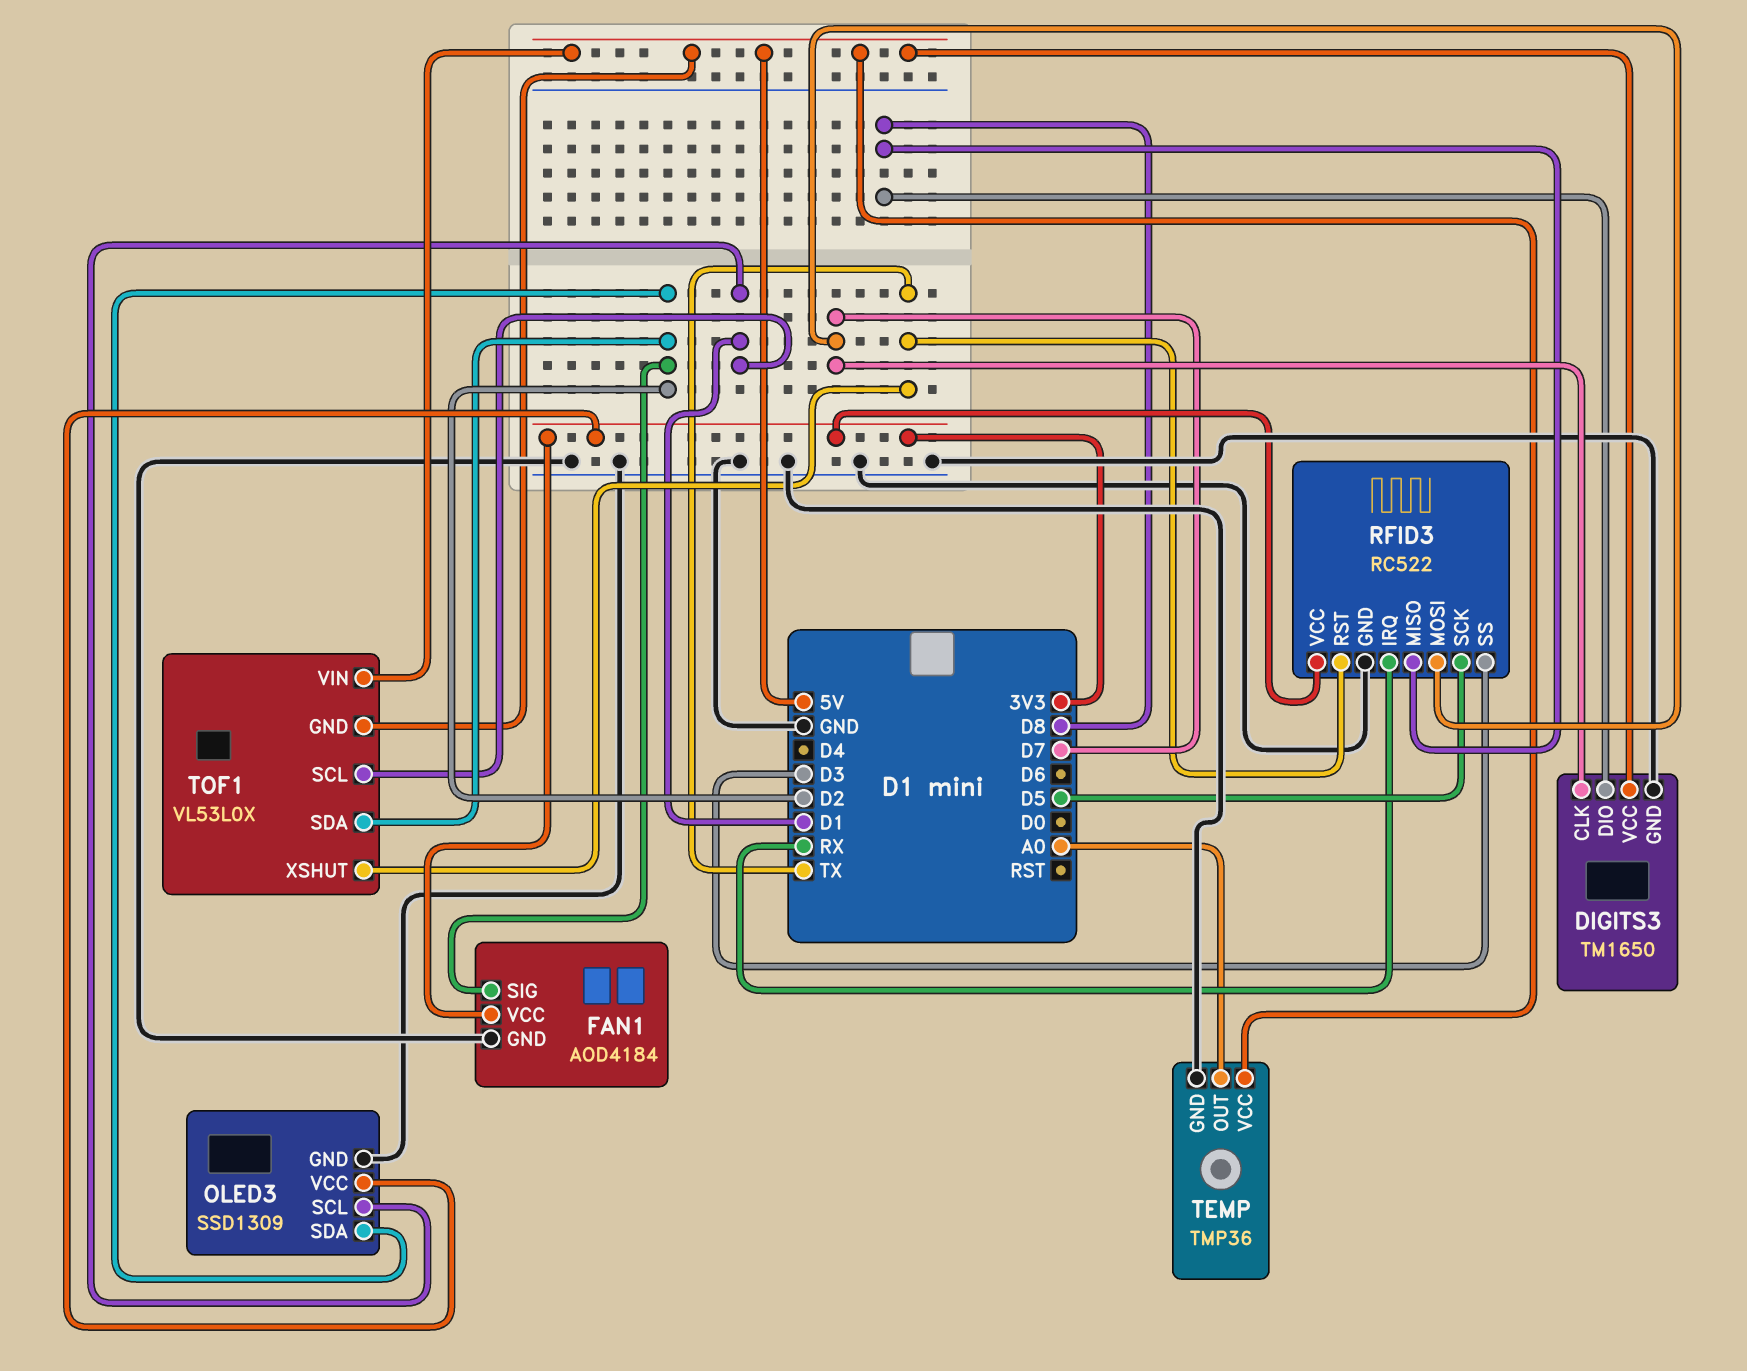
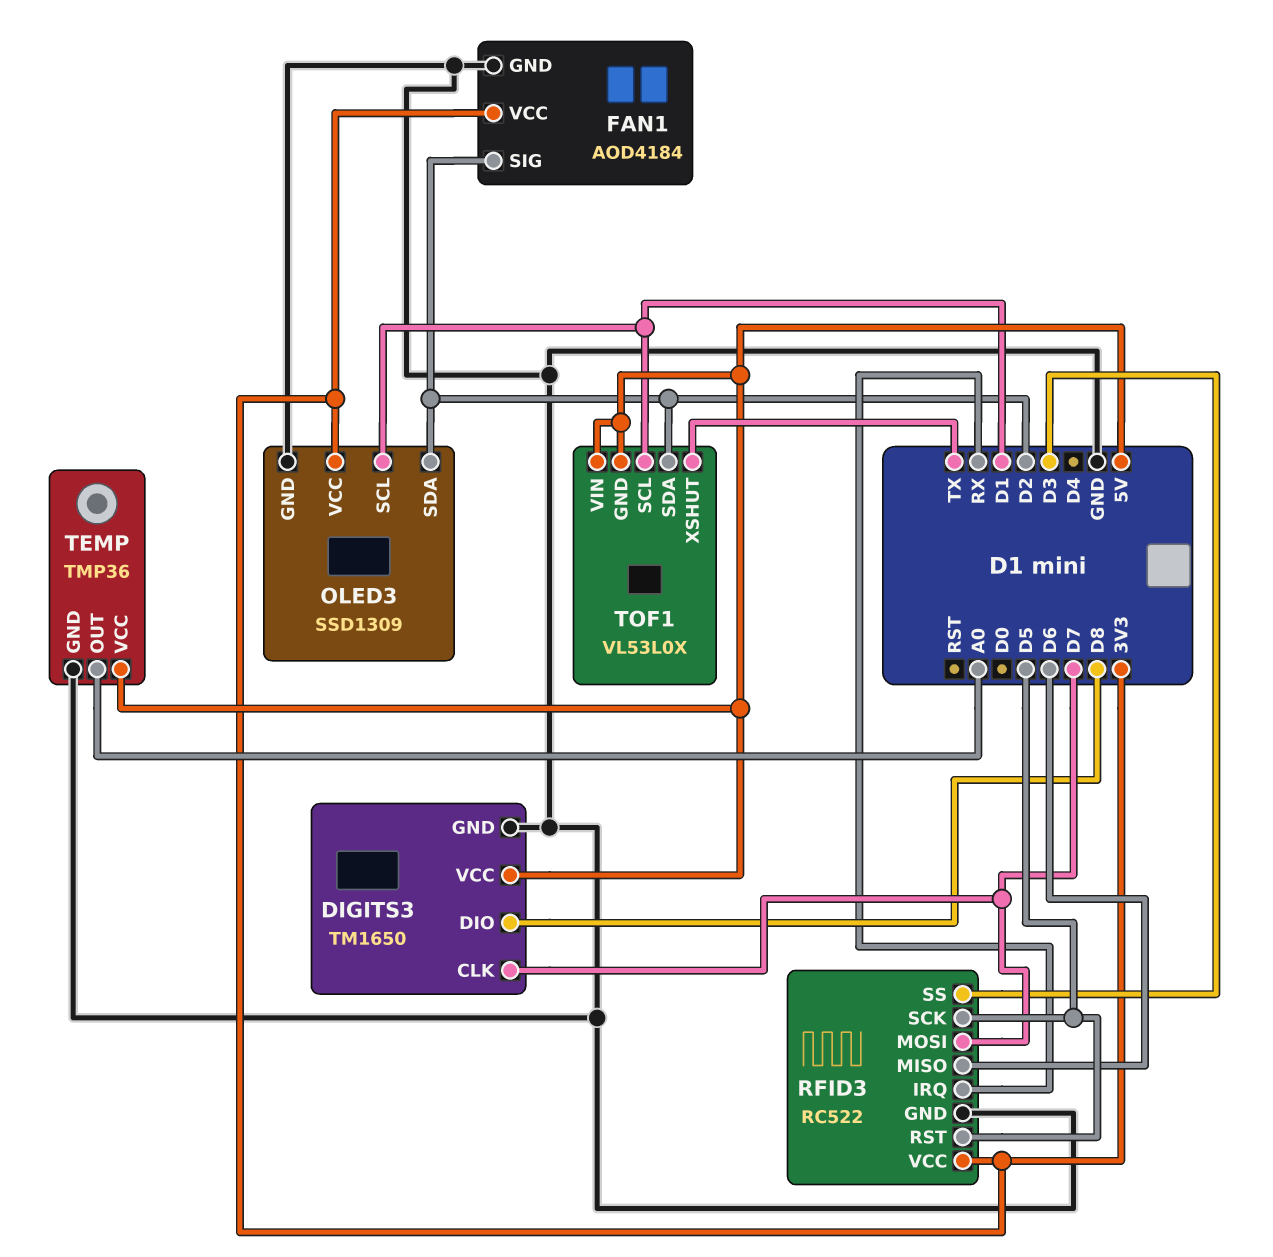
RFID3 pin MISO: D8 -> D6
RFID3 pin RST: TX -> D5

